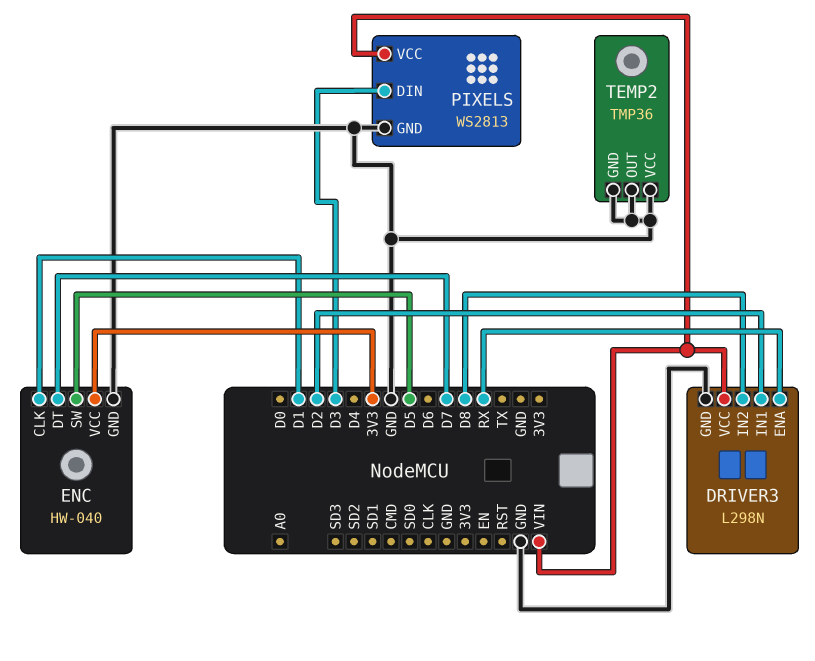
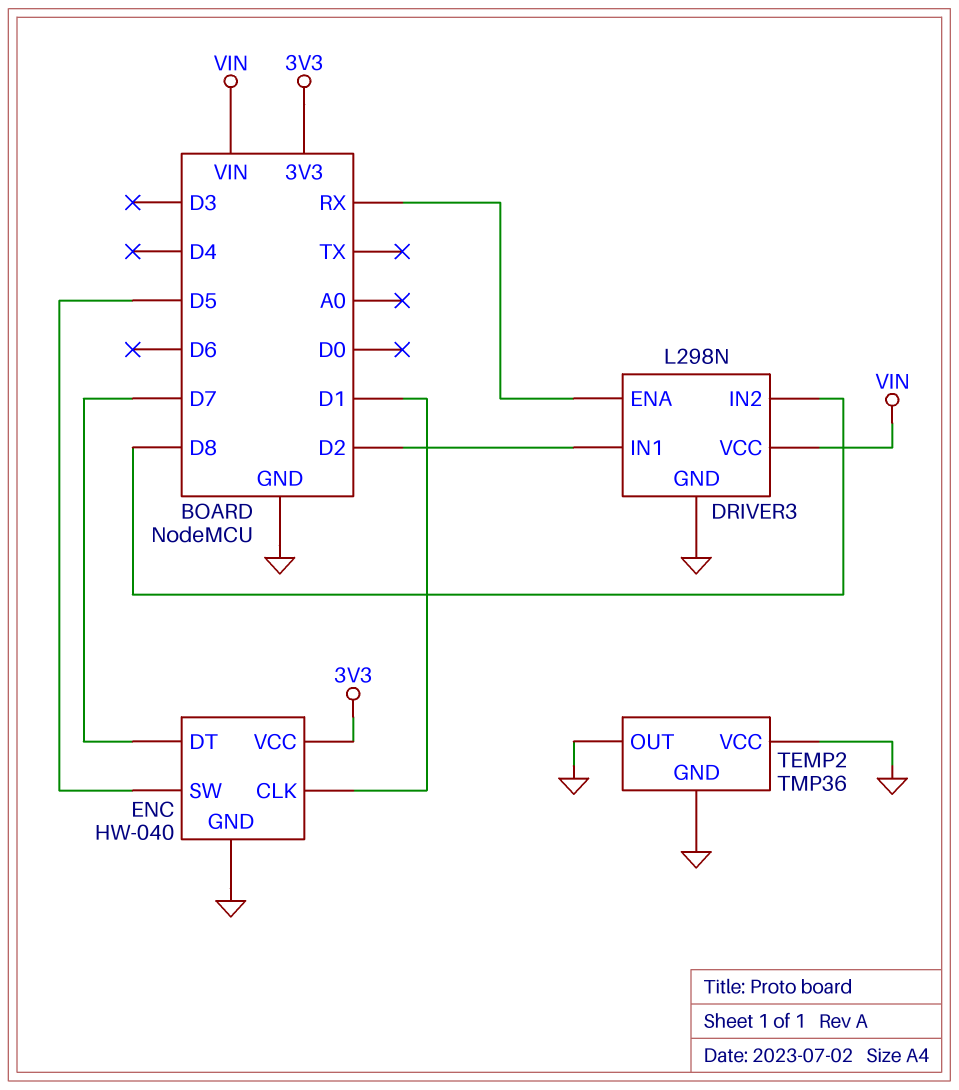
PIXELS: WS2813 -> none
PIXELS pin DIN: D3 -> none
PIXELS pin GND: GND -> none
PIXELS pin VCC: VIN -> none

